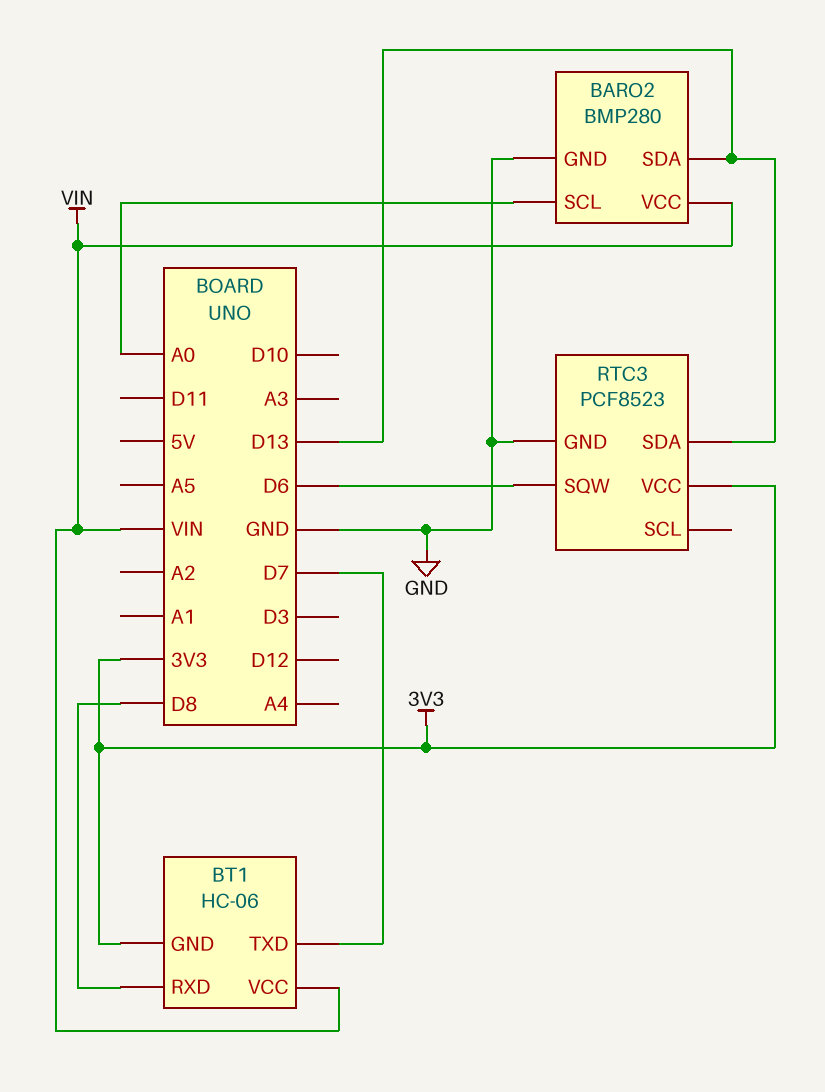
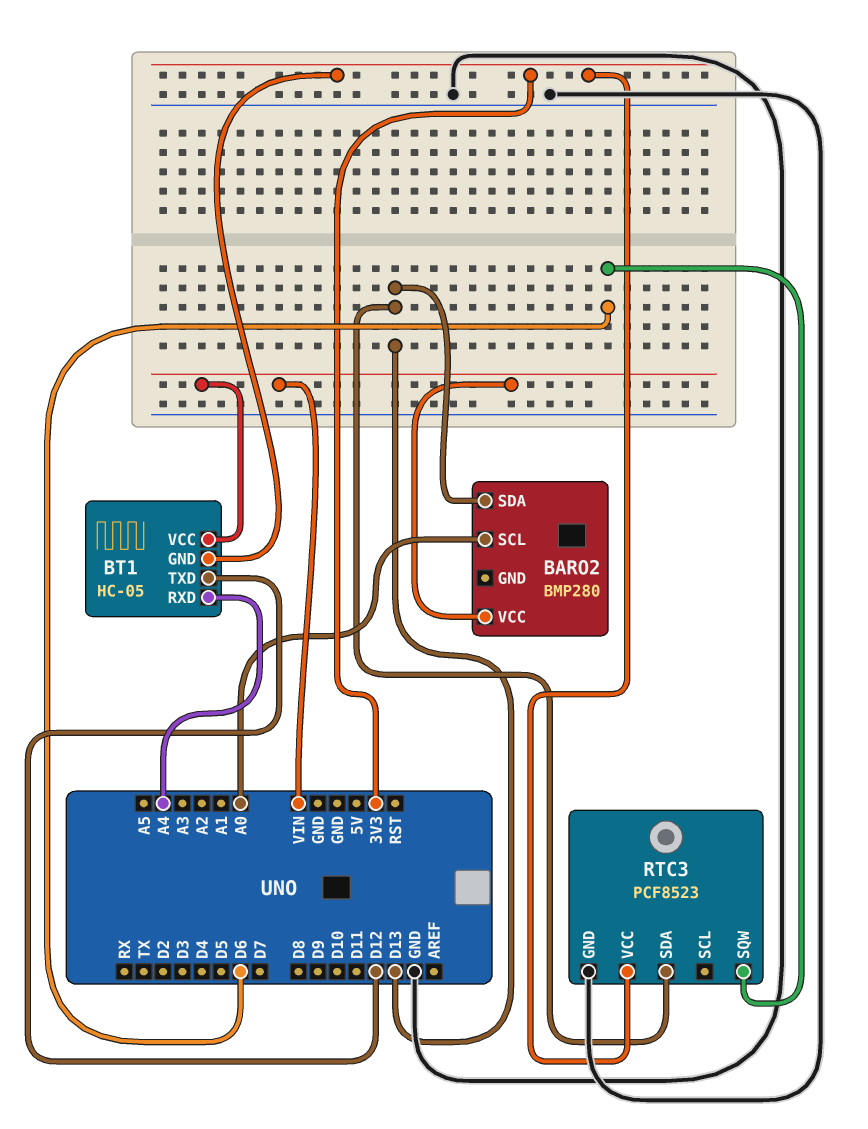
BARO2 pin GND: GND -> none
BT1: HC-06 -> HC-05
BT1 pin RXD: D8 -> A4
BT1 pin TXD: D7 -> D12

